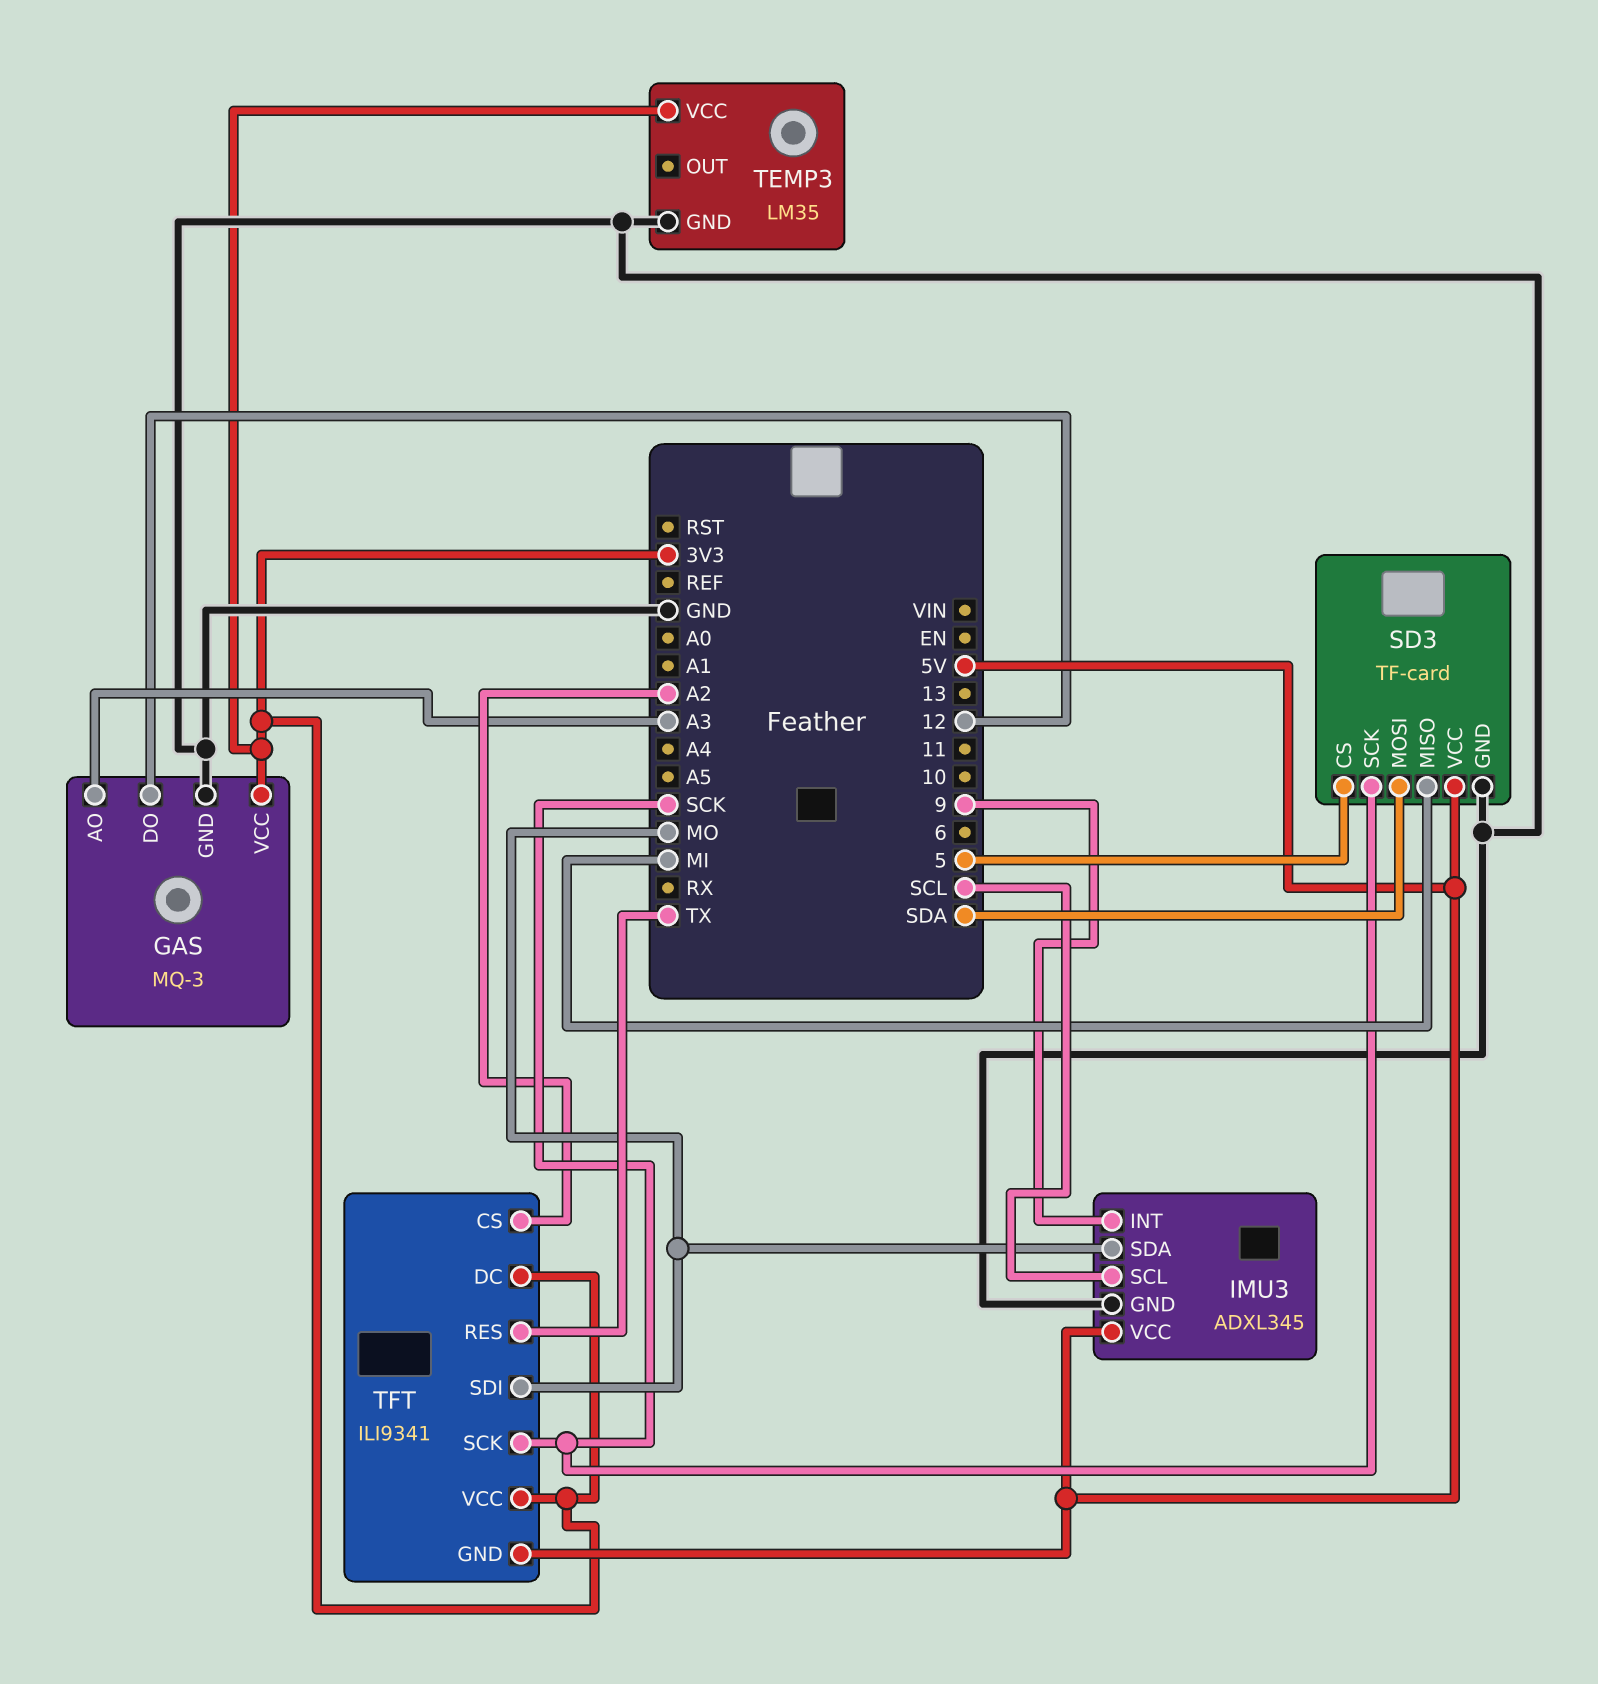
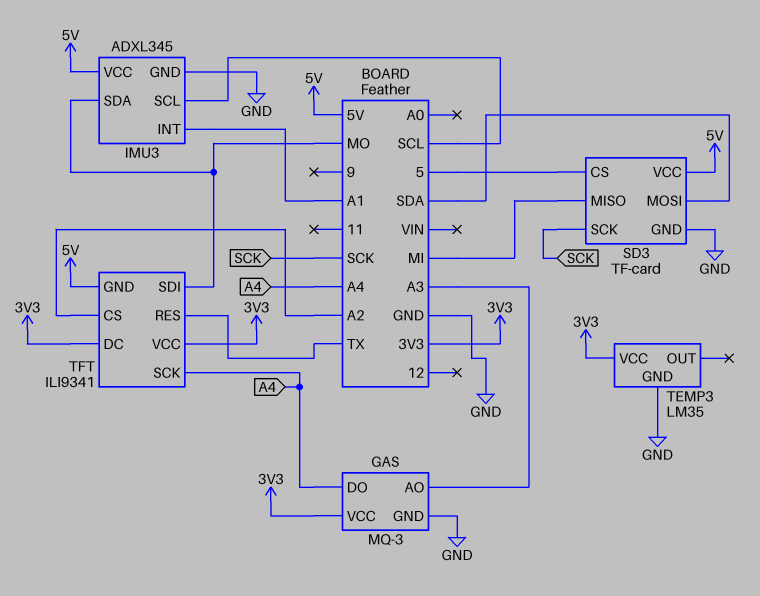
GAS pin DO: 12 -> A4
IMU3 pin INT: 9 -> A1
TFT pin SCK: SCK -> A4

